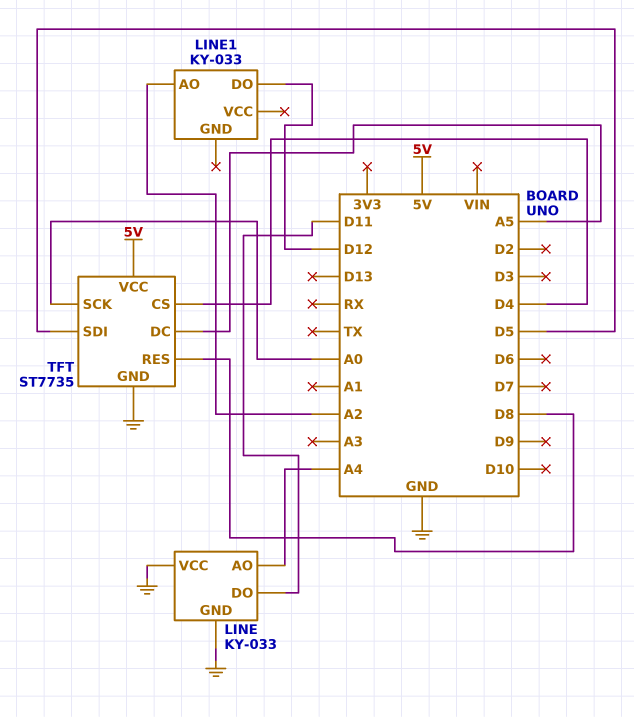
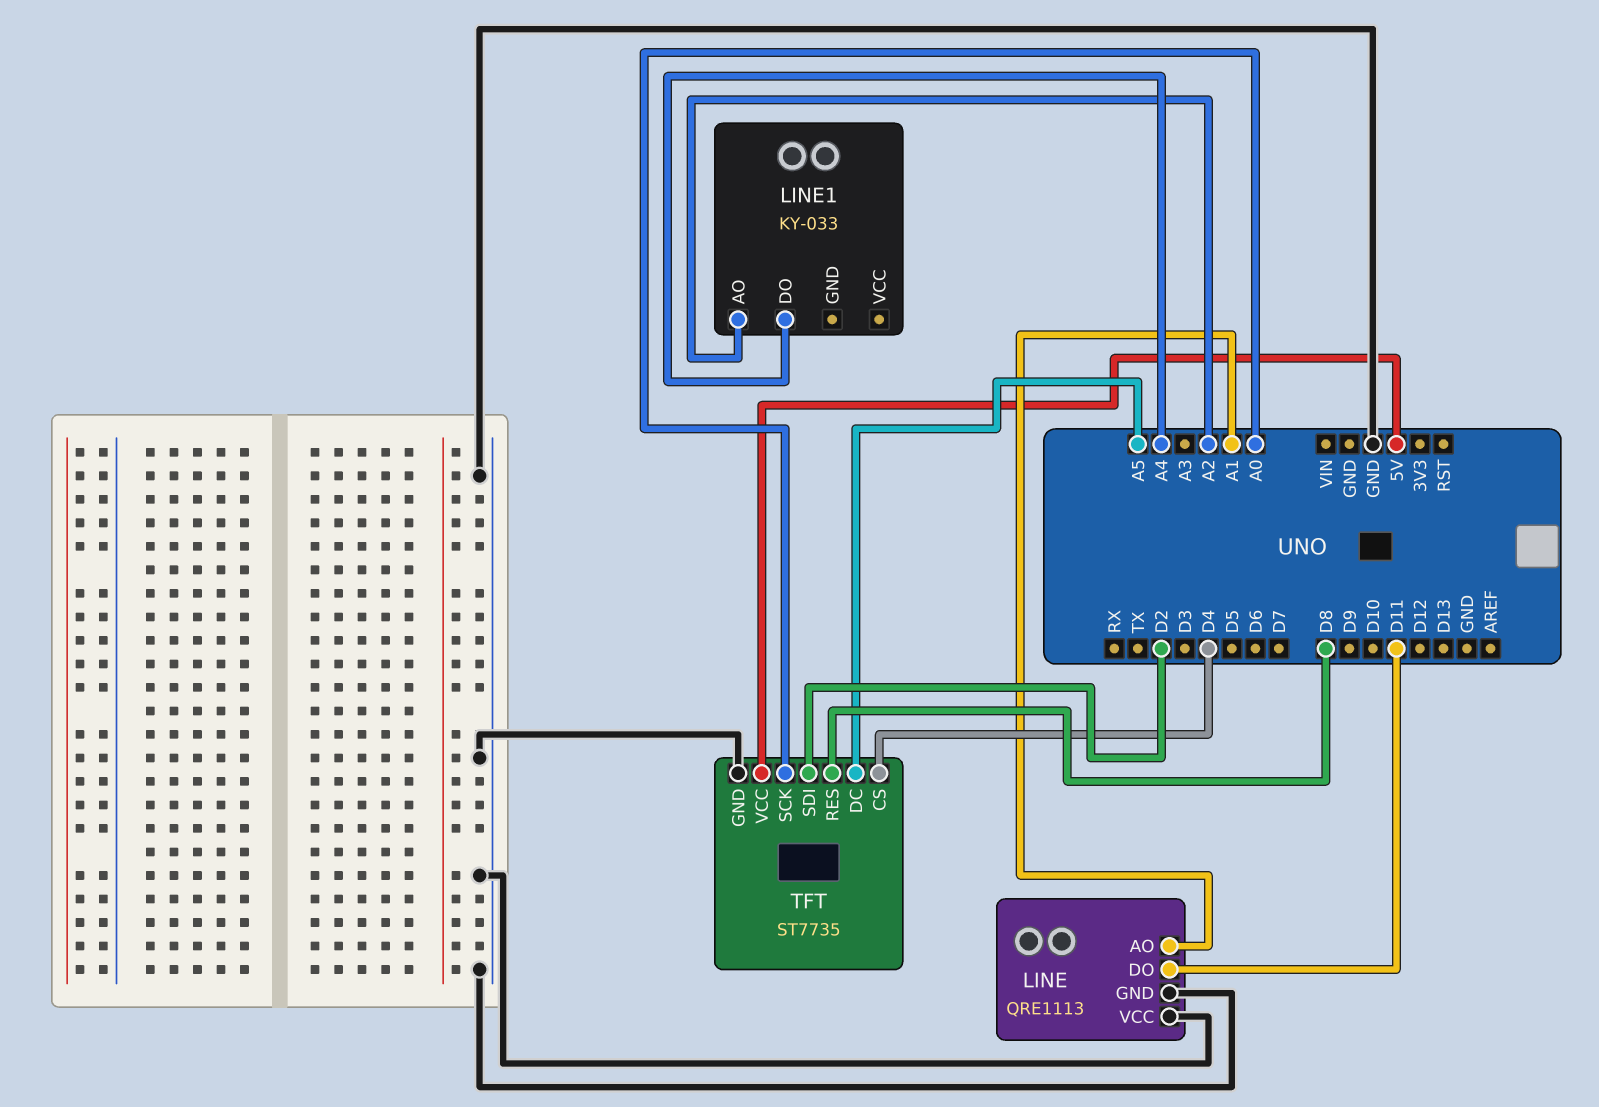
LINE: KY-033 -> QRE1113
LINE pin AO: A4 -> A1
LINE1 pin DO: D12 -> A4
TFT pin SDI: D5 -> D2

